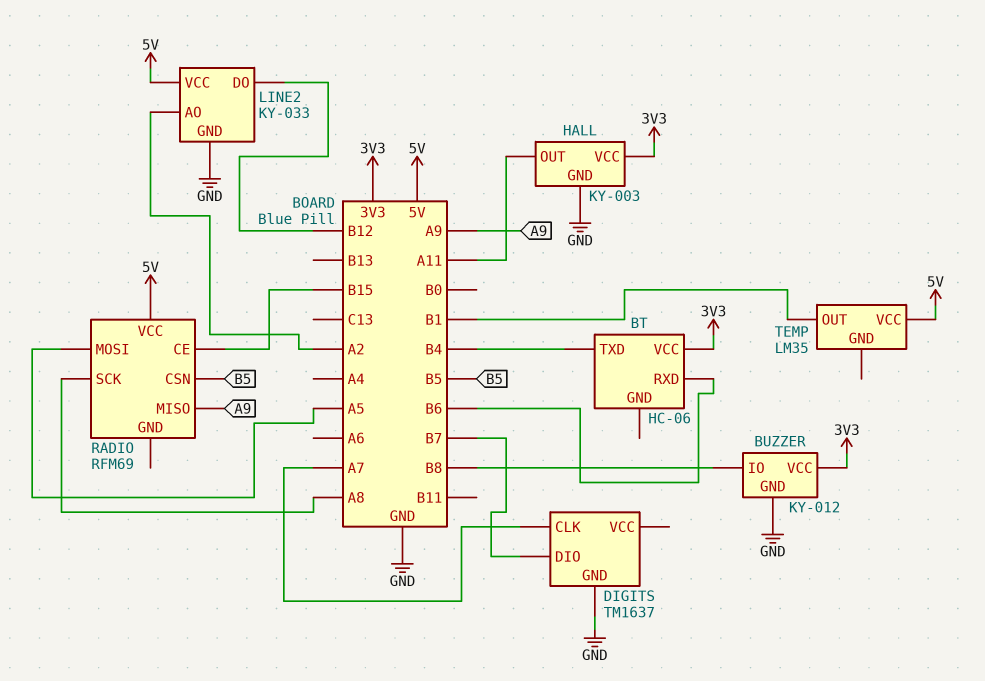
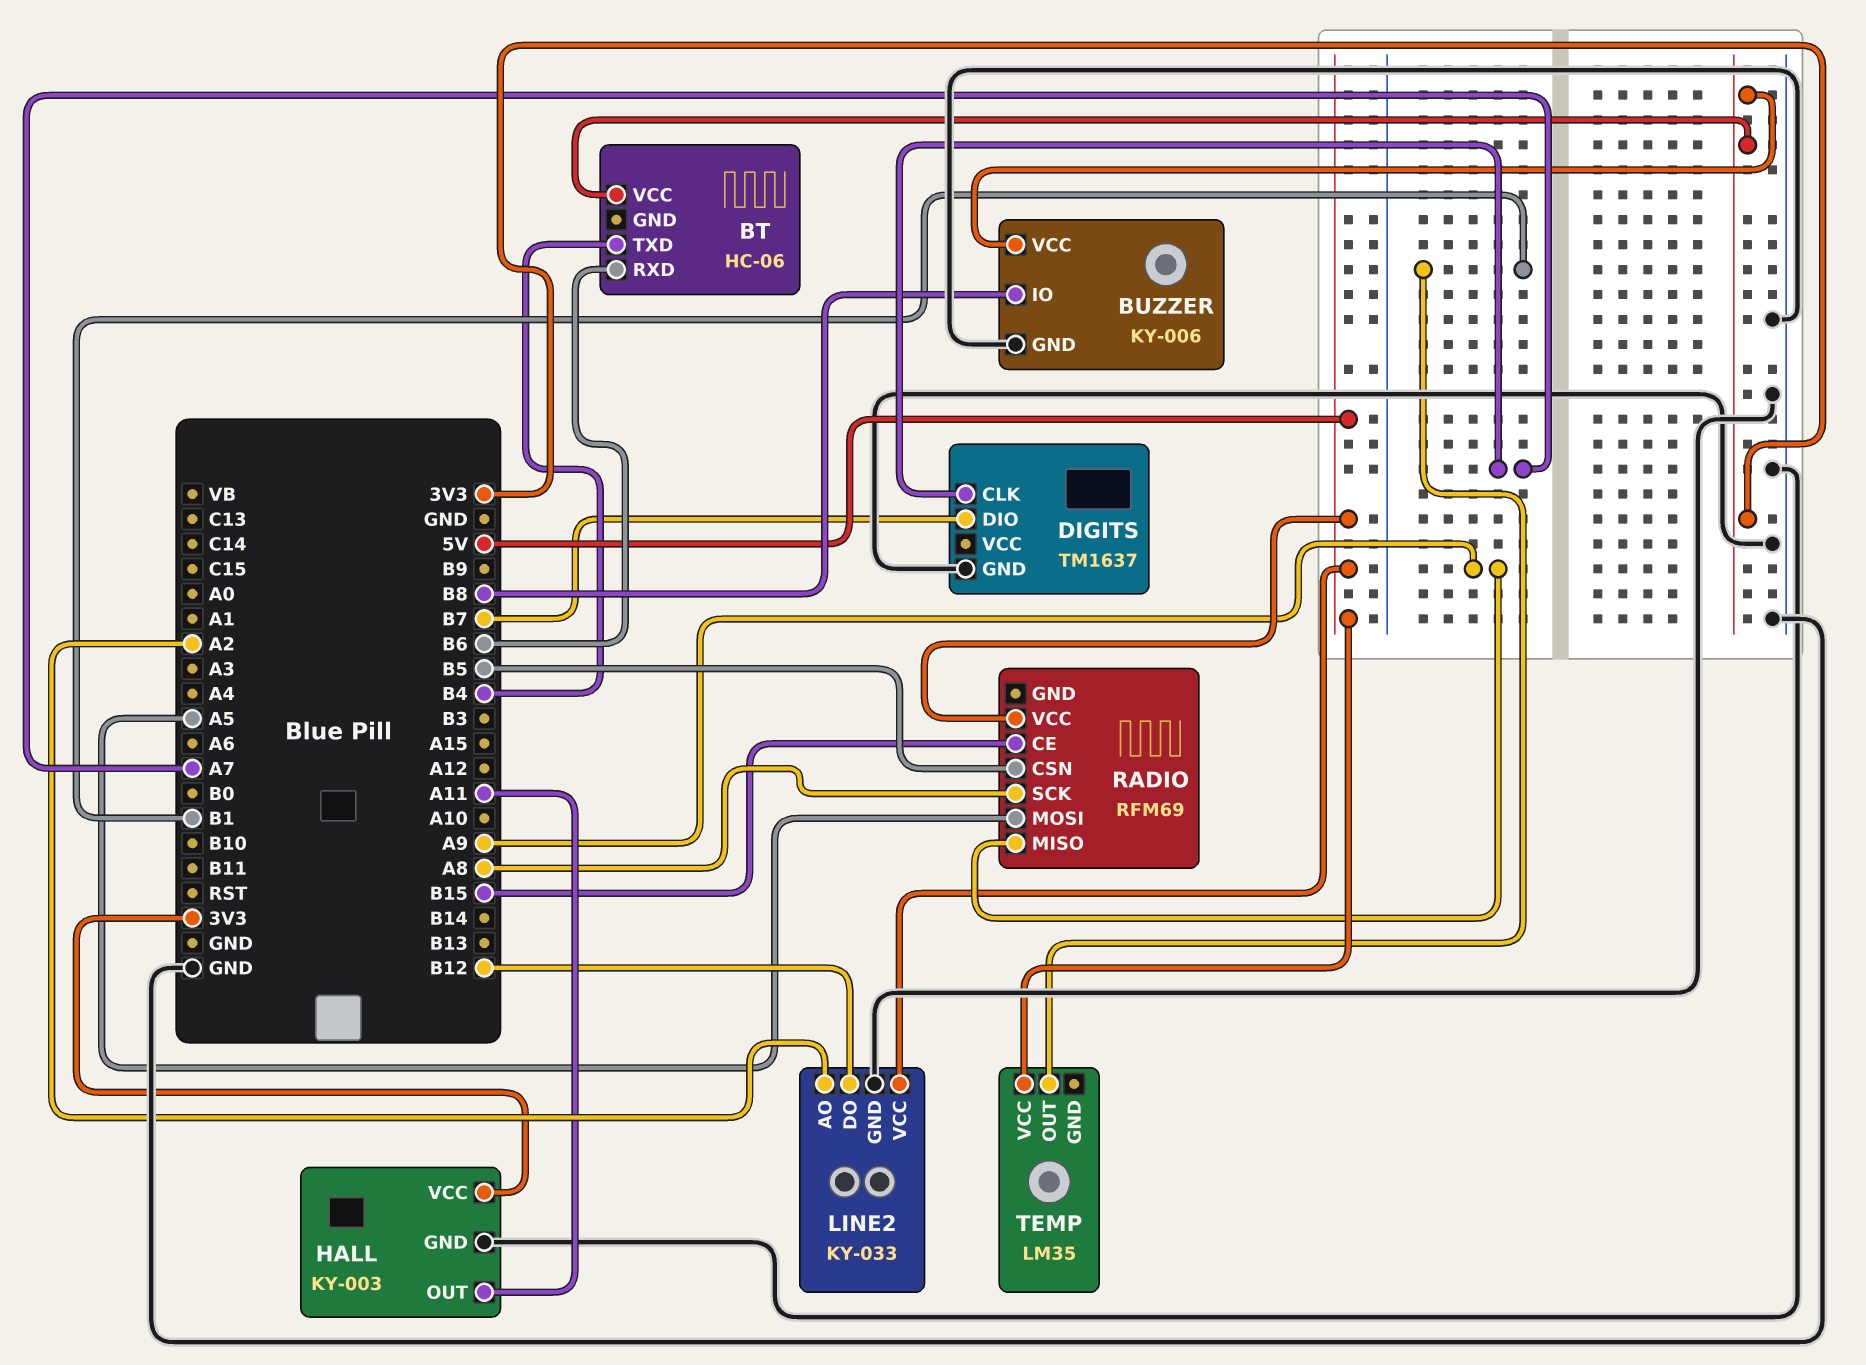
BUZZER: KY-012 -> KY-006

